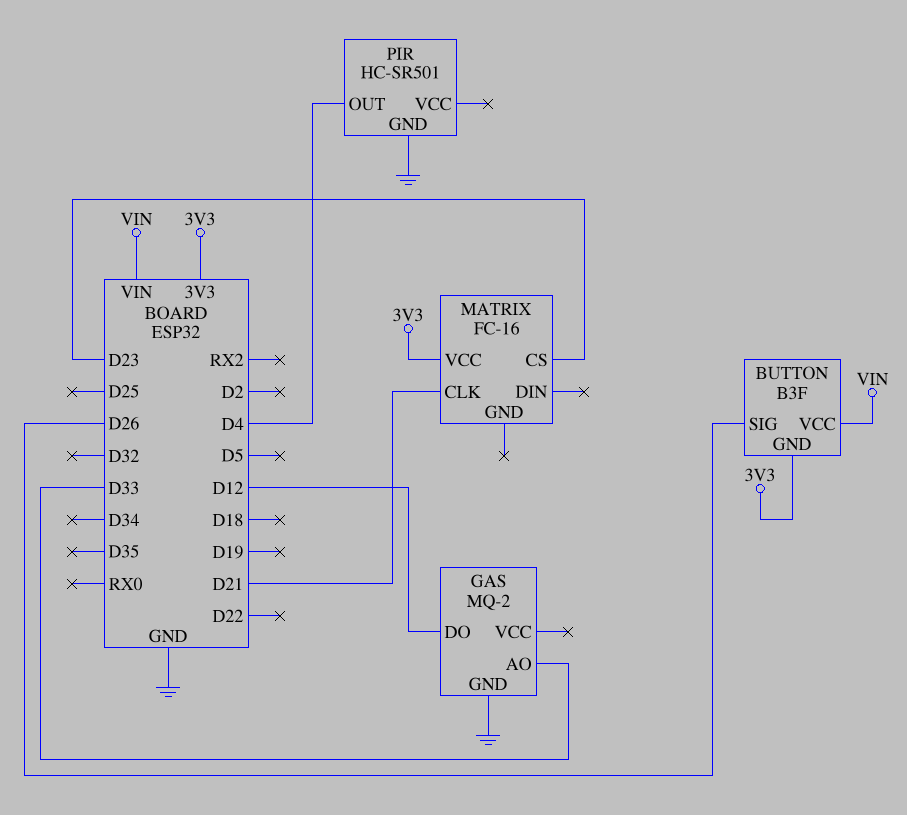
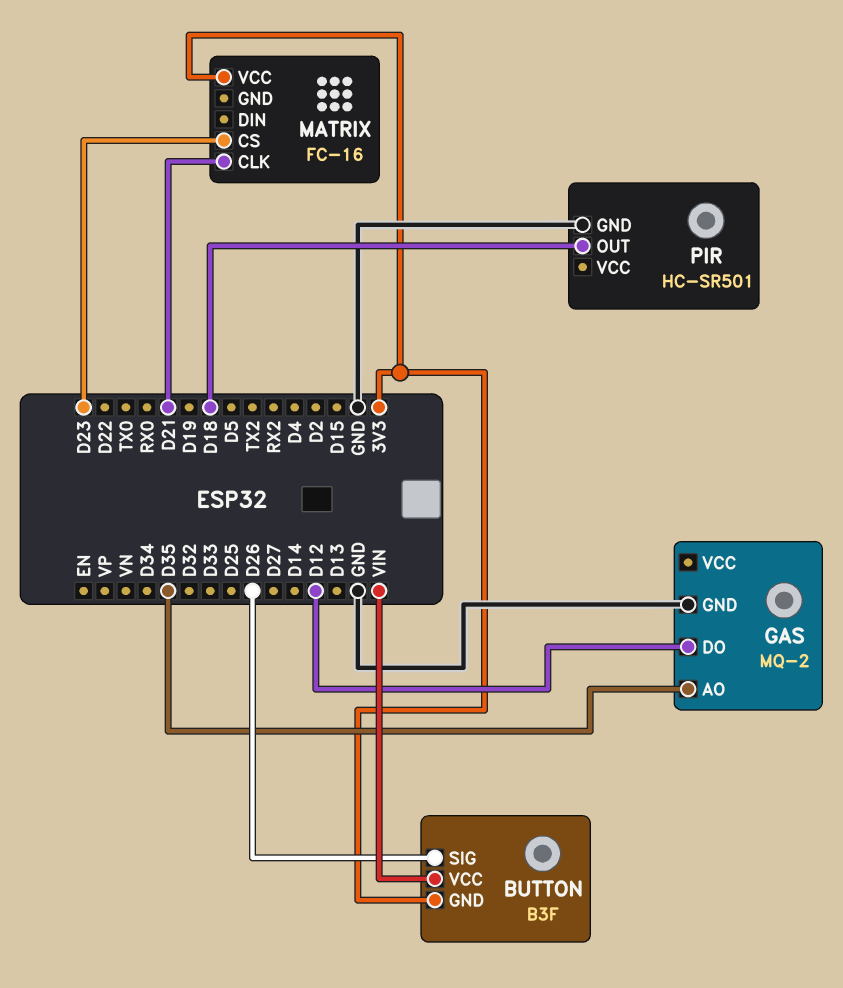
GAS pin AO: D33 -> D35
PIR pin OUT: D4 -> D18

